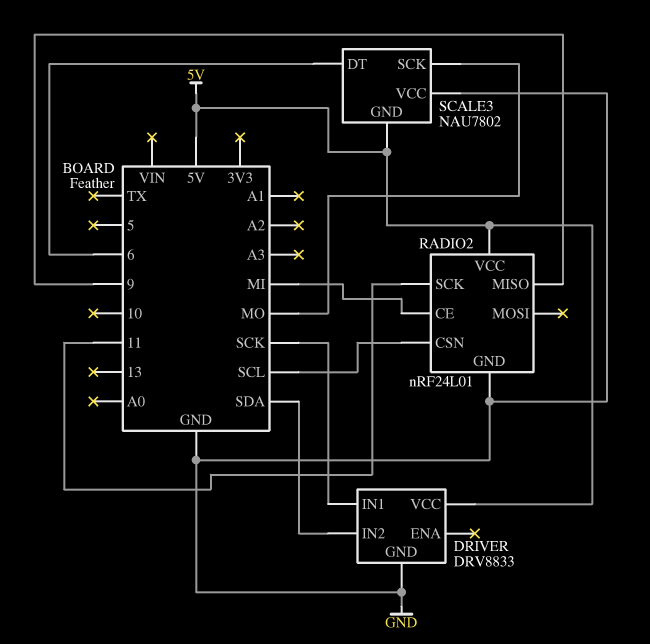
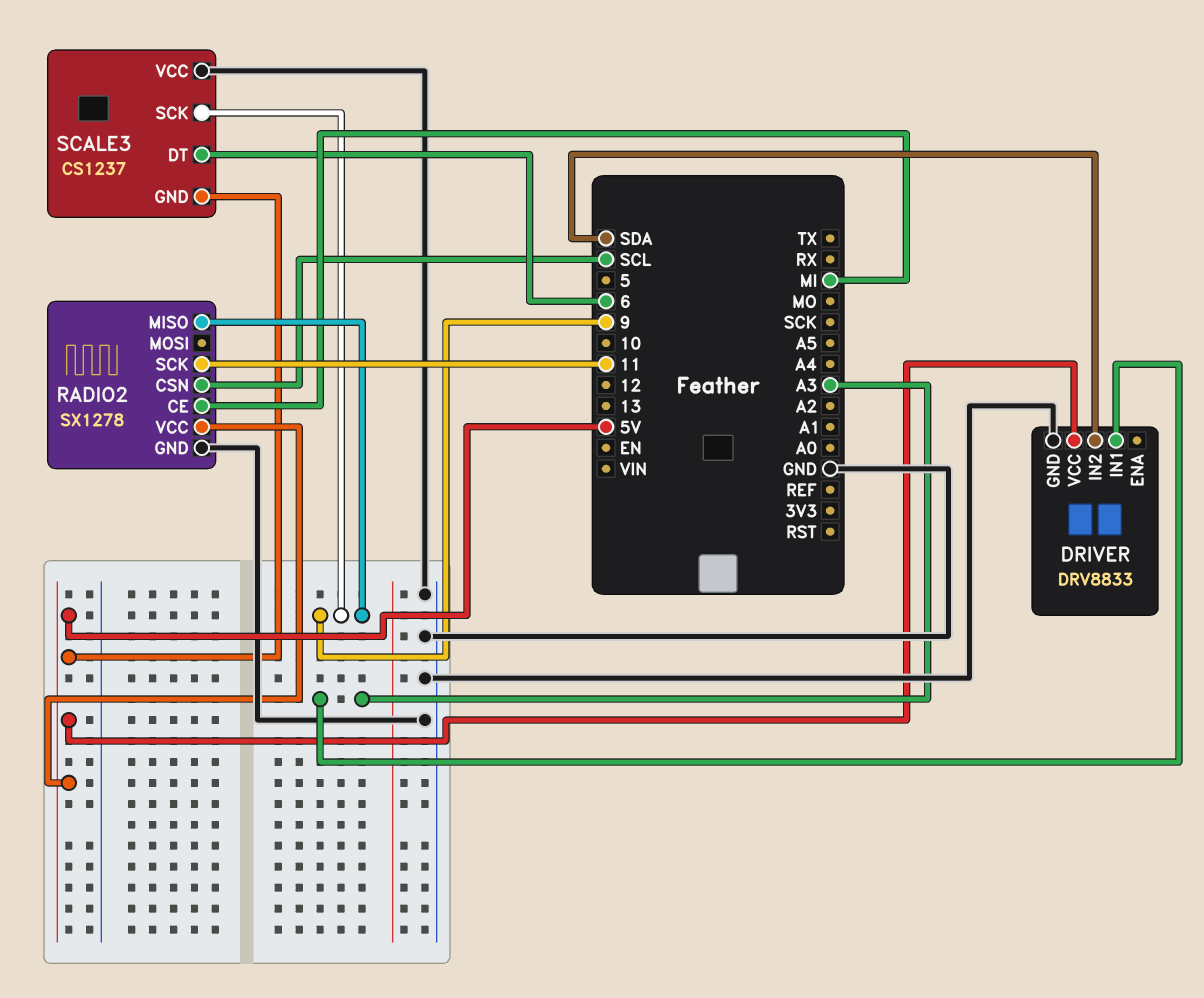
DRIVER pin IN1: SCK -> A3
RADIO2: nRF24L01 -> SX1278
SCALE3: NAU7802 -> CS1237
SCALE3 pin SCK: MO -> 9

